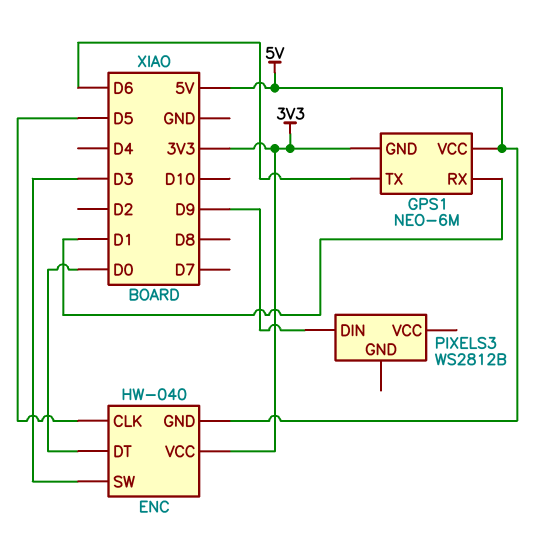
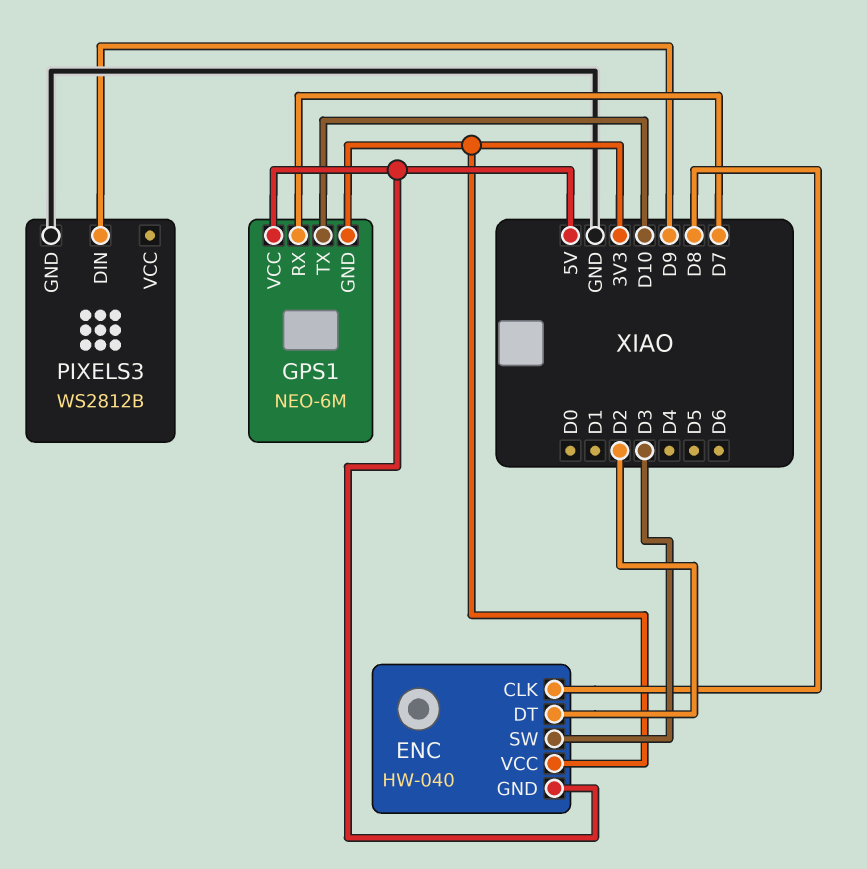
ENC pin CLK: D5 -> D8
ENC pin DT: D0 -> D2
GPS1 pin RX: D1 -> D7
GPS1 pin TX: D6 -> D10
PIXELS3 pin GND: none -> GND

